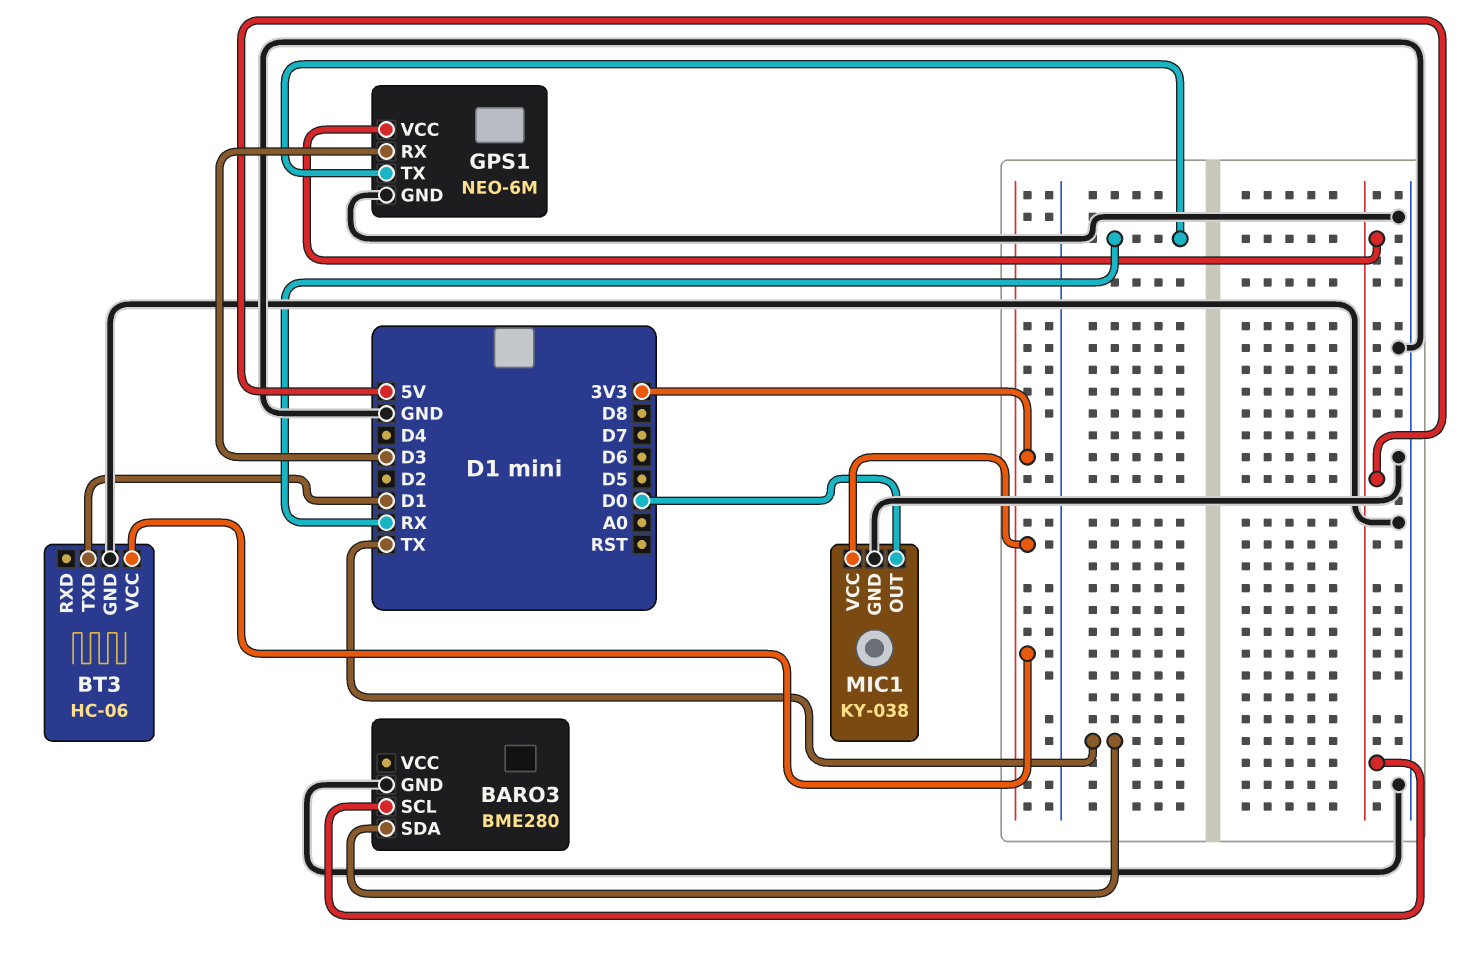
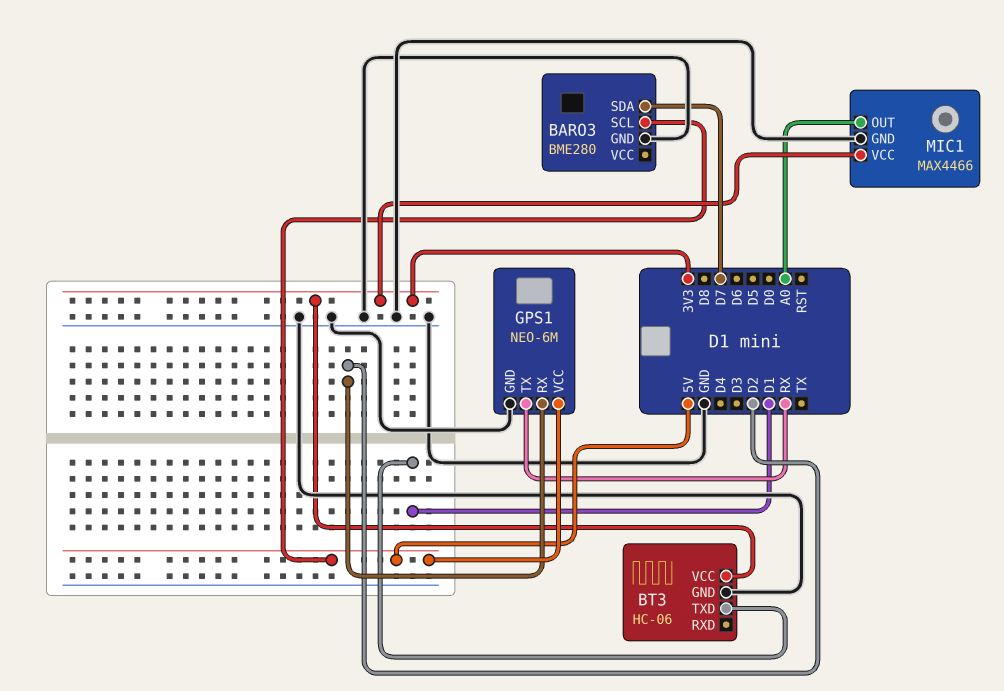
BARO3 pin SDA: TX -> D7
GPS1 pin RX: D3 -> D2
MIC1: KY-038 -> MAX4466
MIC1 pin OUT: D0 -> A0

